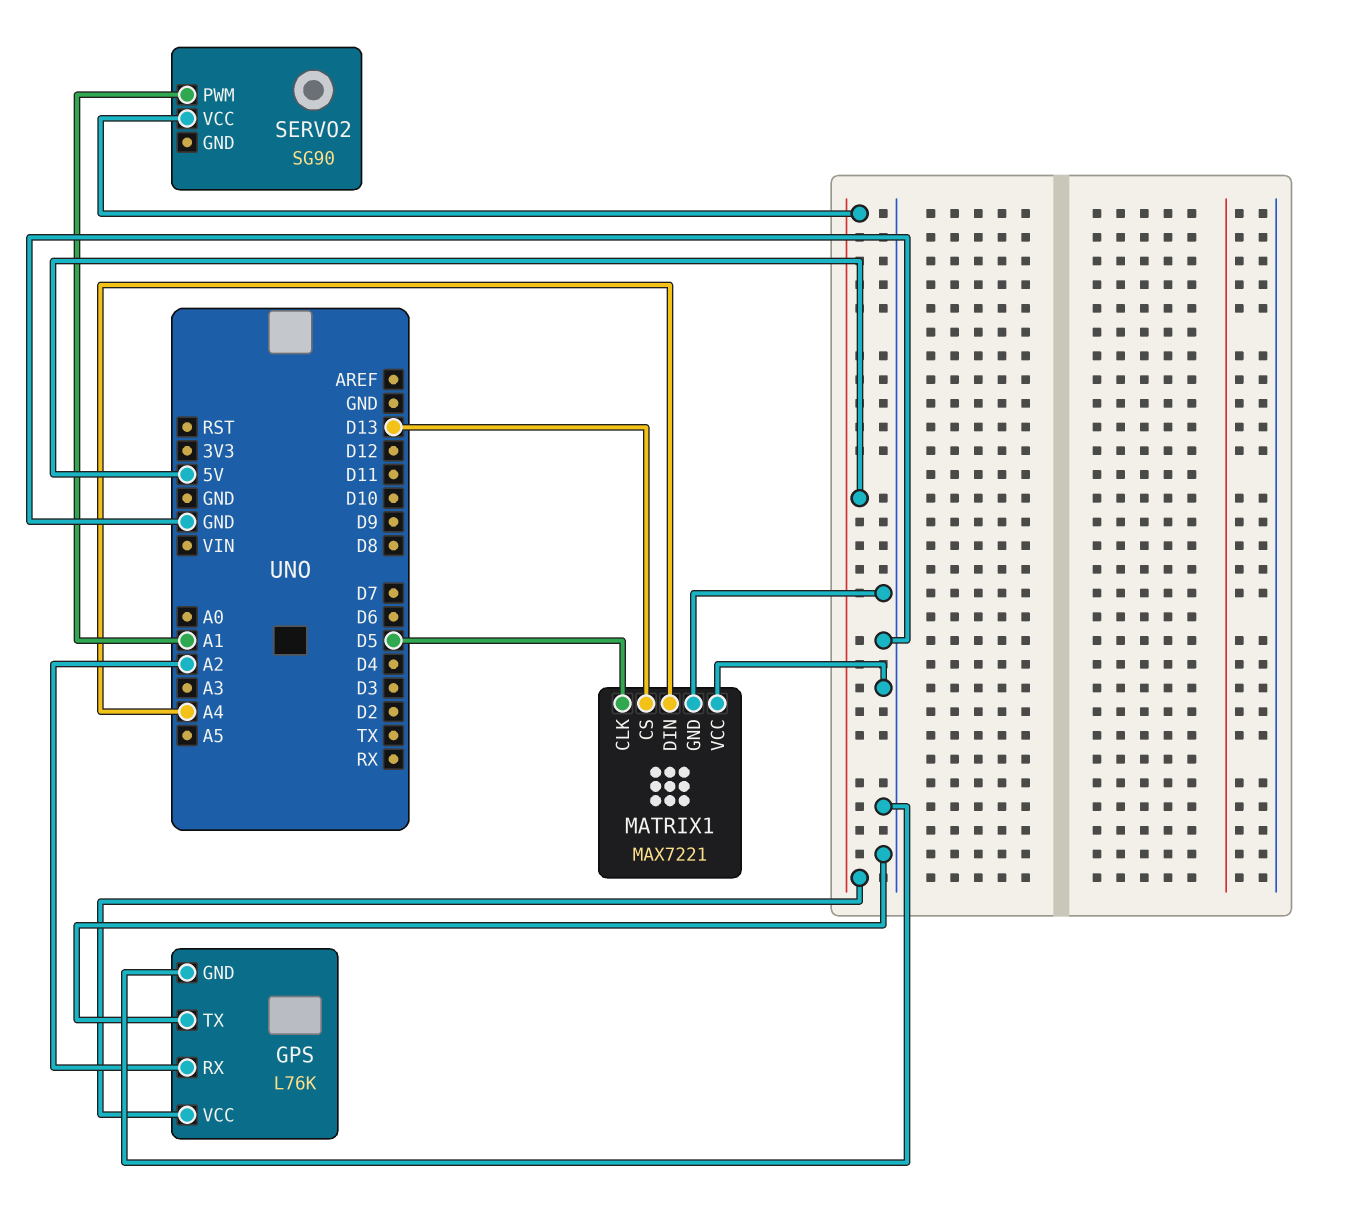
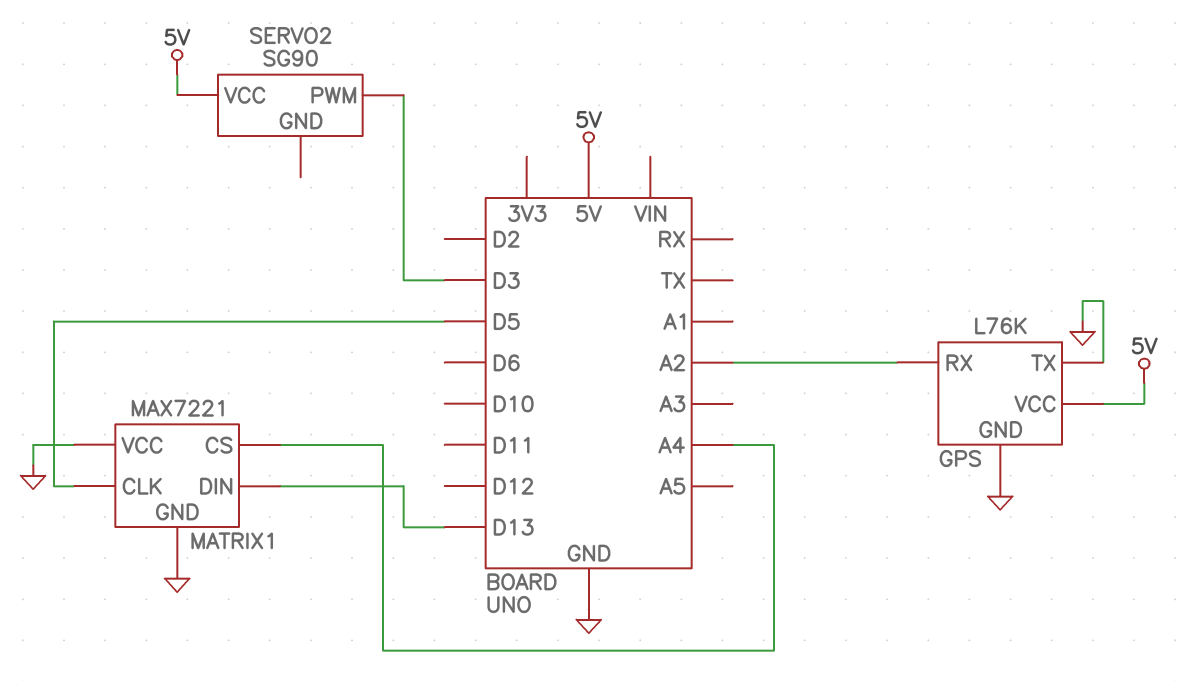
MATRIX1 pin CS: D13 -> A4
MATRIX1 pin DIN: A4 -> D13
SERVO2 pin PWM: A1 -> D3

